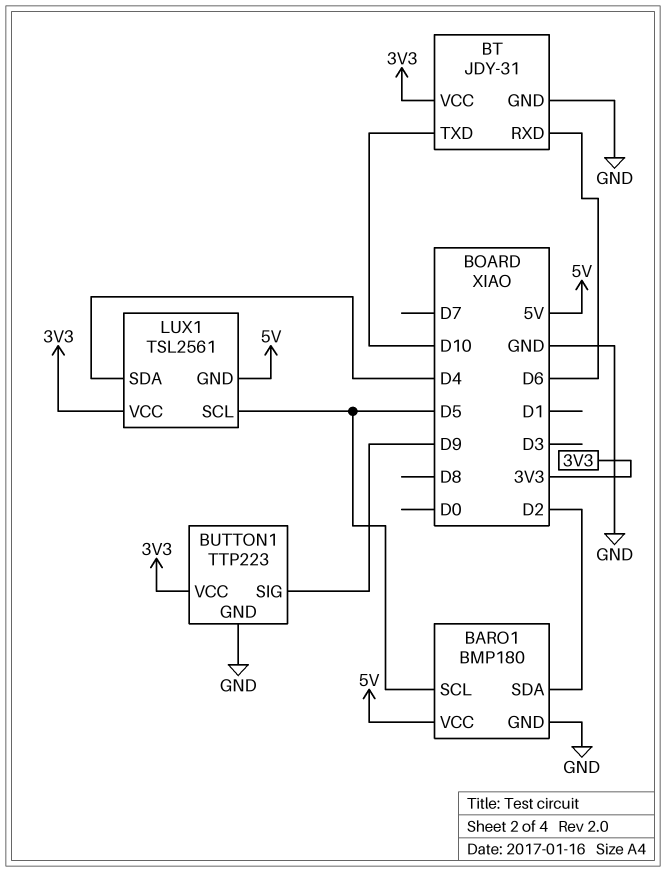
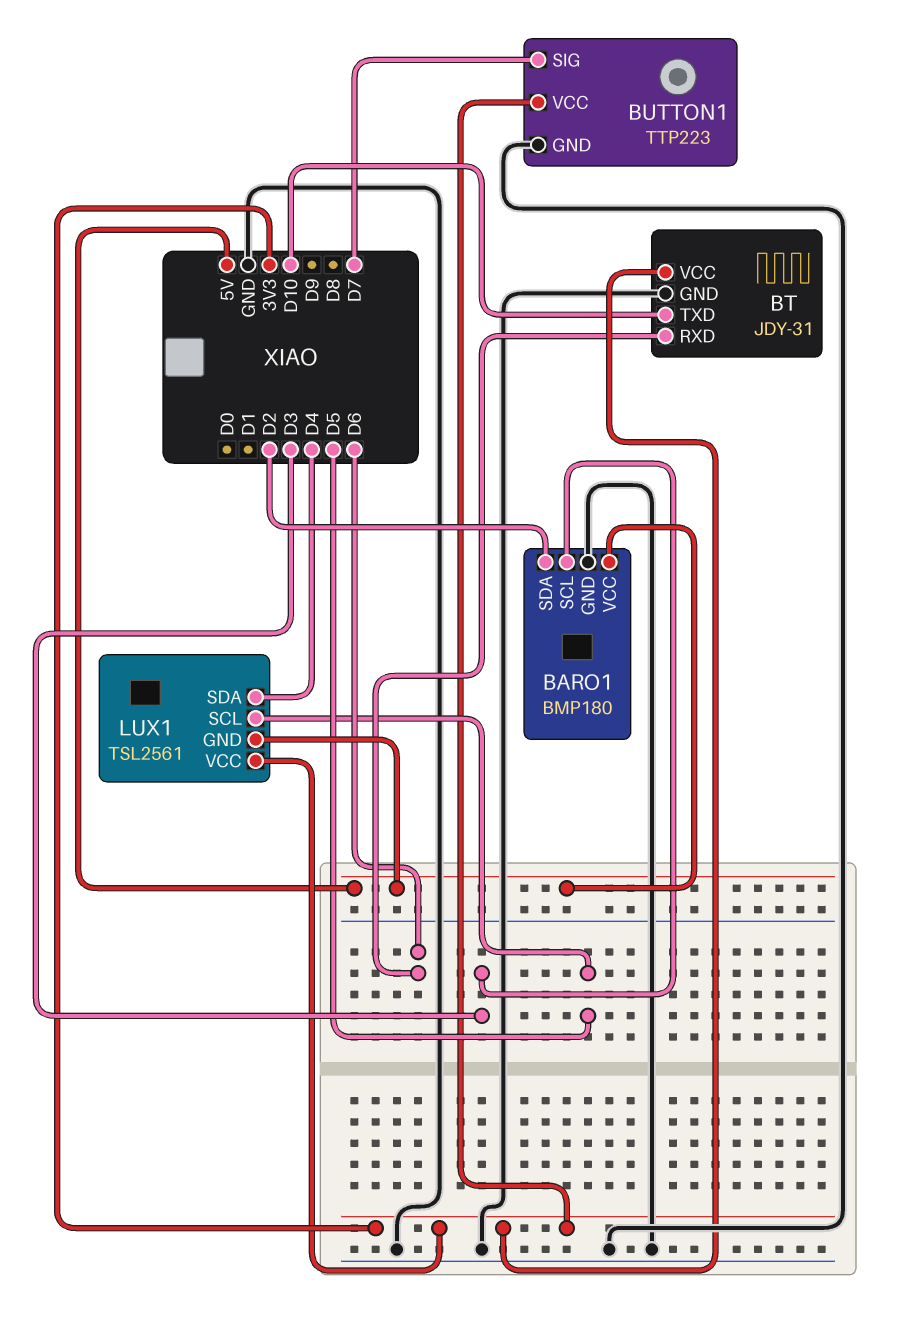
BARO1 pin SCL: D5 -> D3
BUTTON1 pin SIG: D9 -> D7

